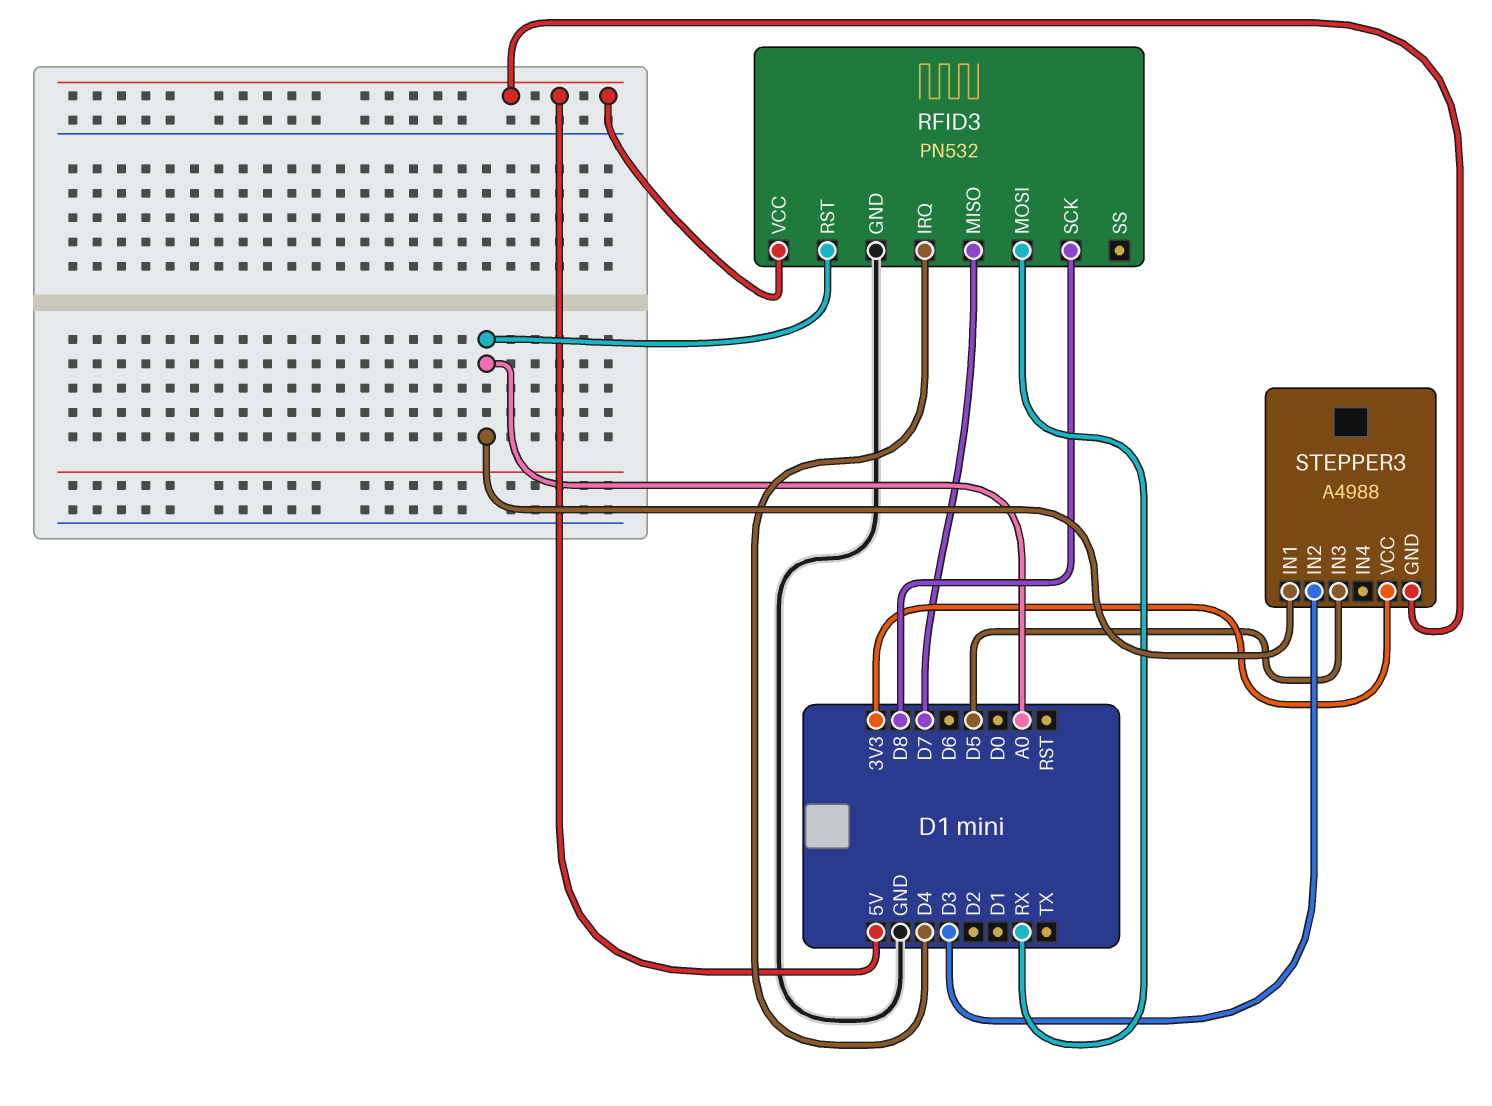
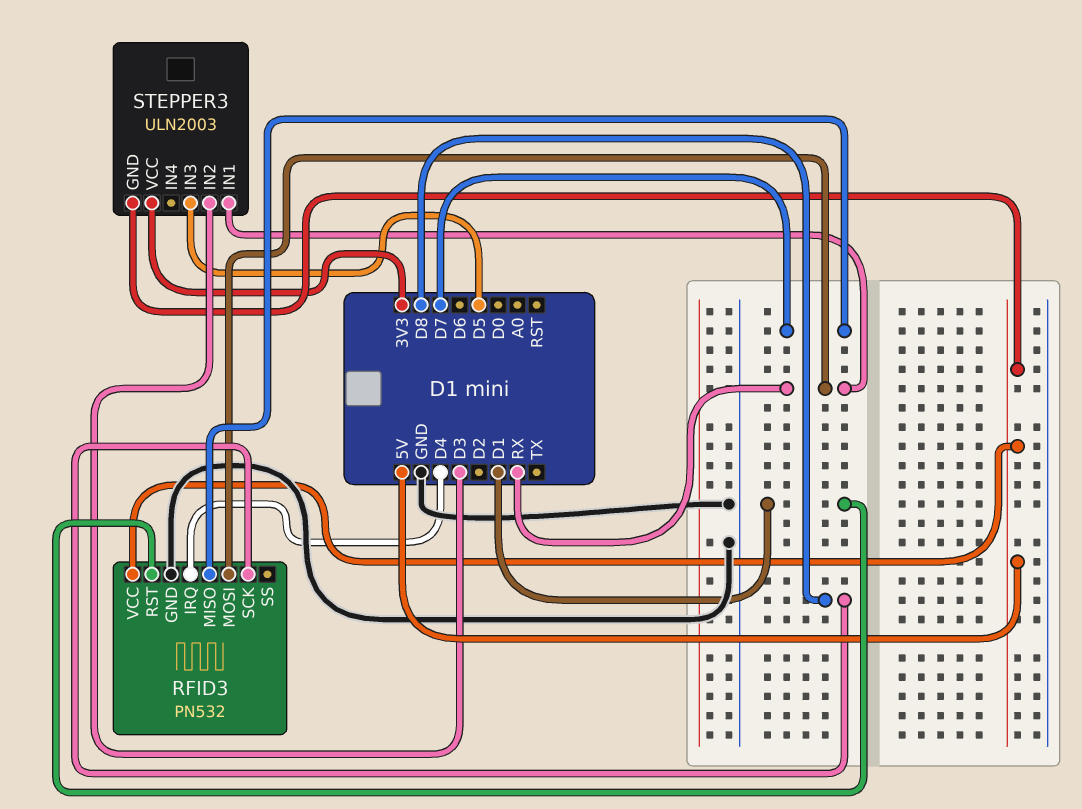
RFID3 pin RST: A0 -> D1
STEPPER3: A4988 -> ULN2003
STEPPER3 pin IN1: A0 -> RX

